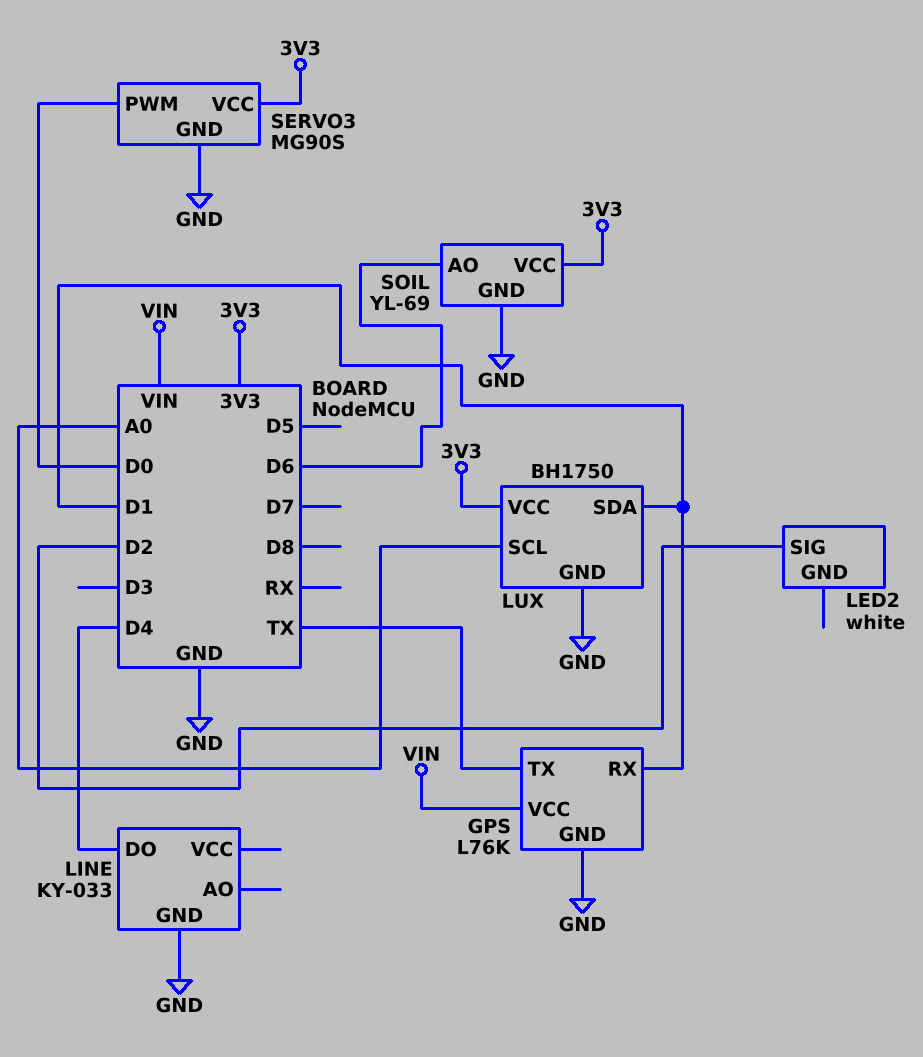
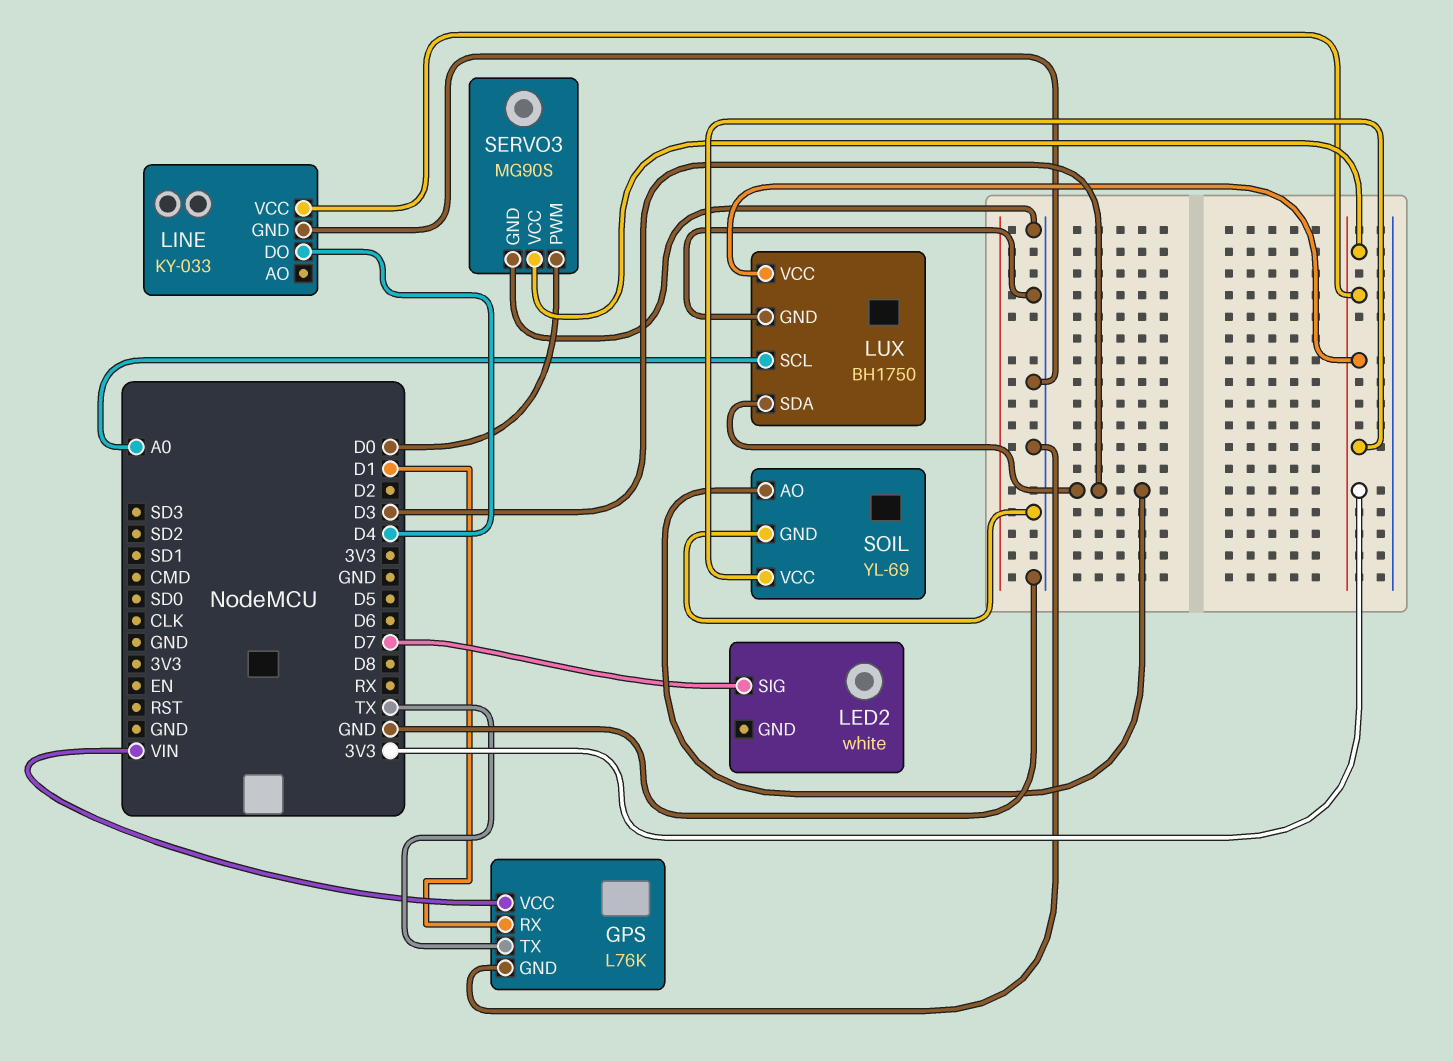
LED2 pin SIG: D2 -> D7
LINE pin VCC: none -> 3V3
LUX pin SDA: D1 -> D3
SOIL pin AO: D6 -> D3

